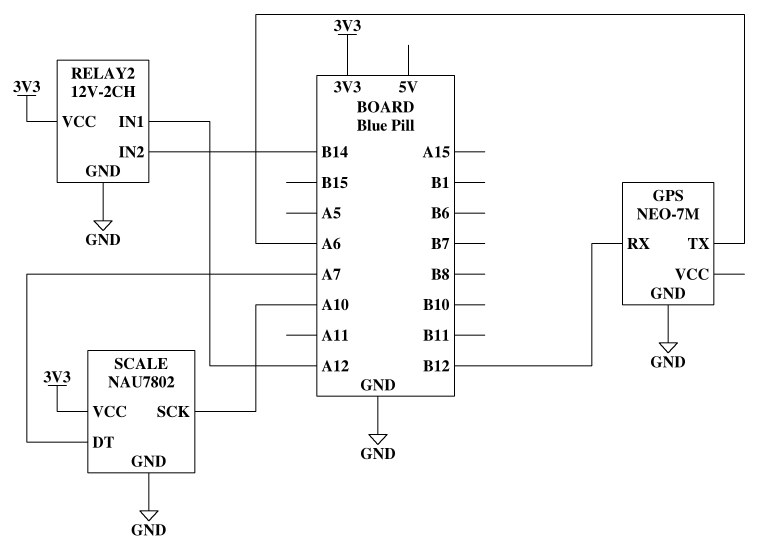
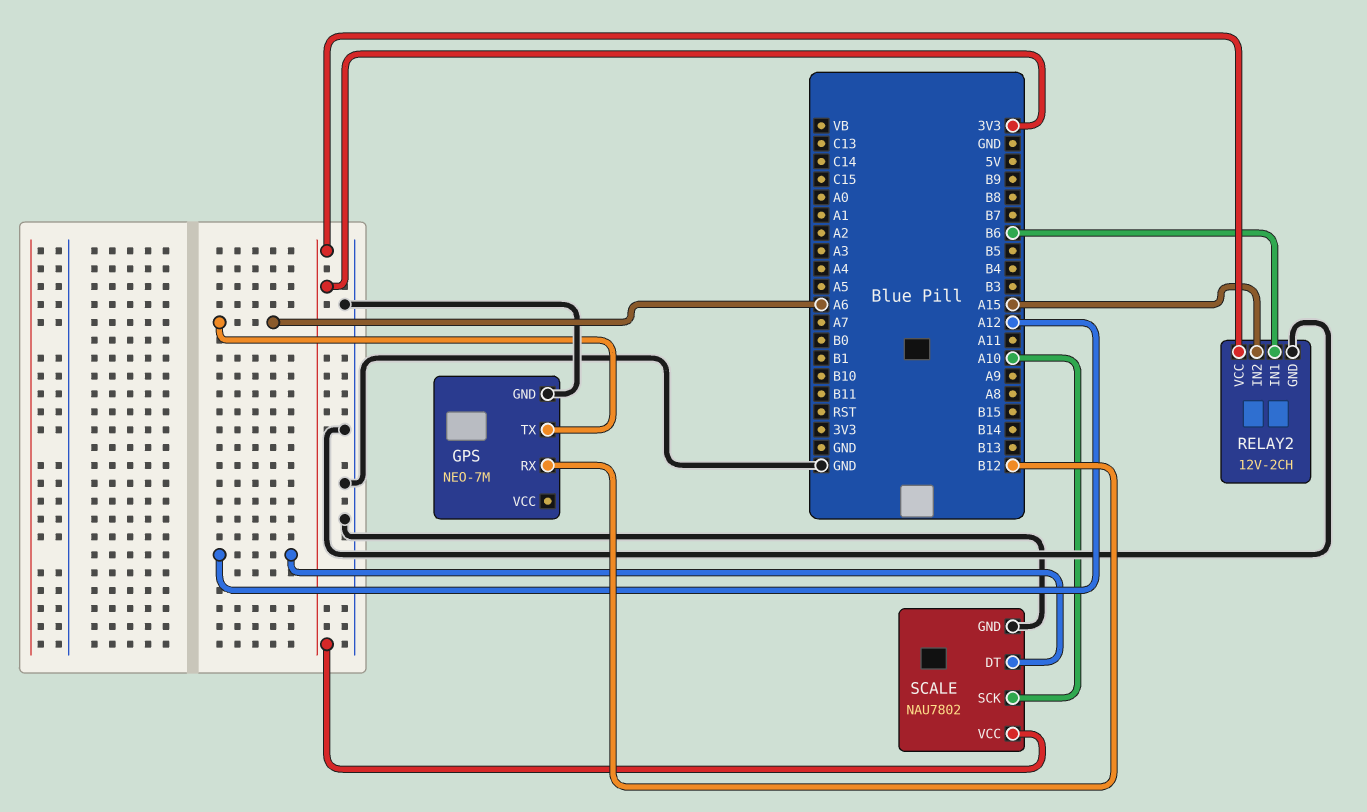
RELAY2 pin IN1: A12 -> B6
RELAY2 pin IN2: B14 -> A15
SCALE pin DT: A7 -> A12

